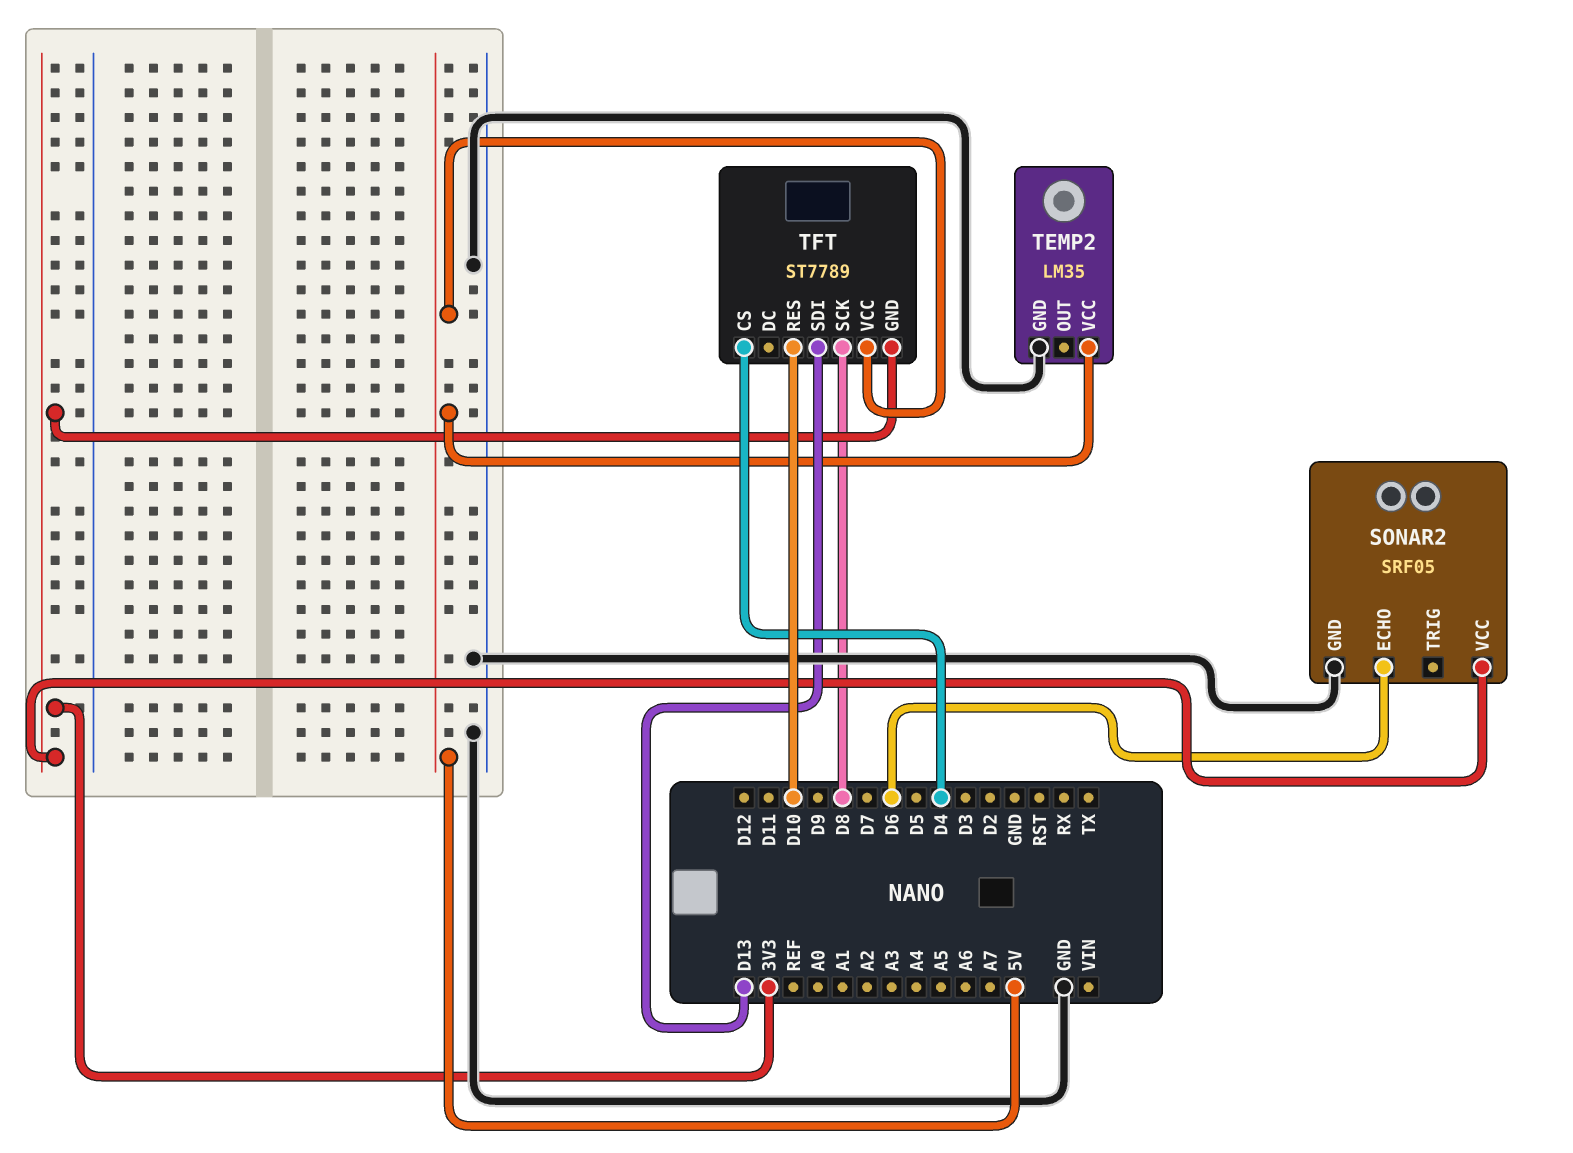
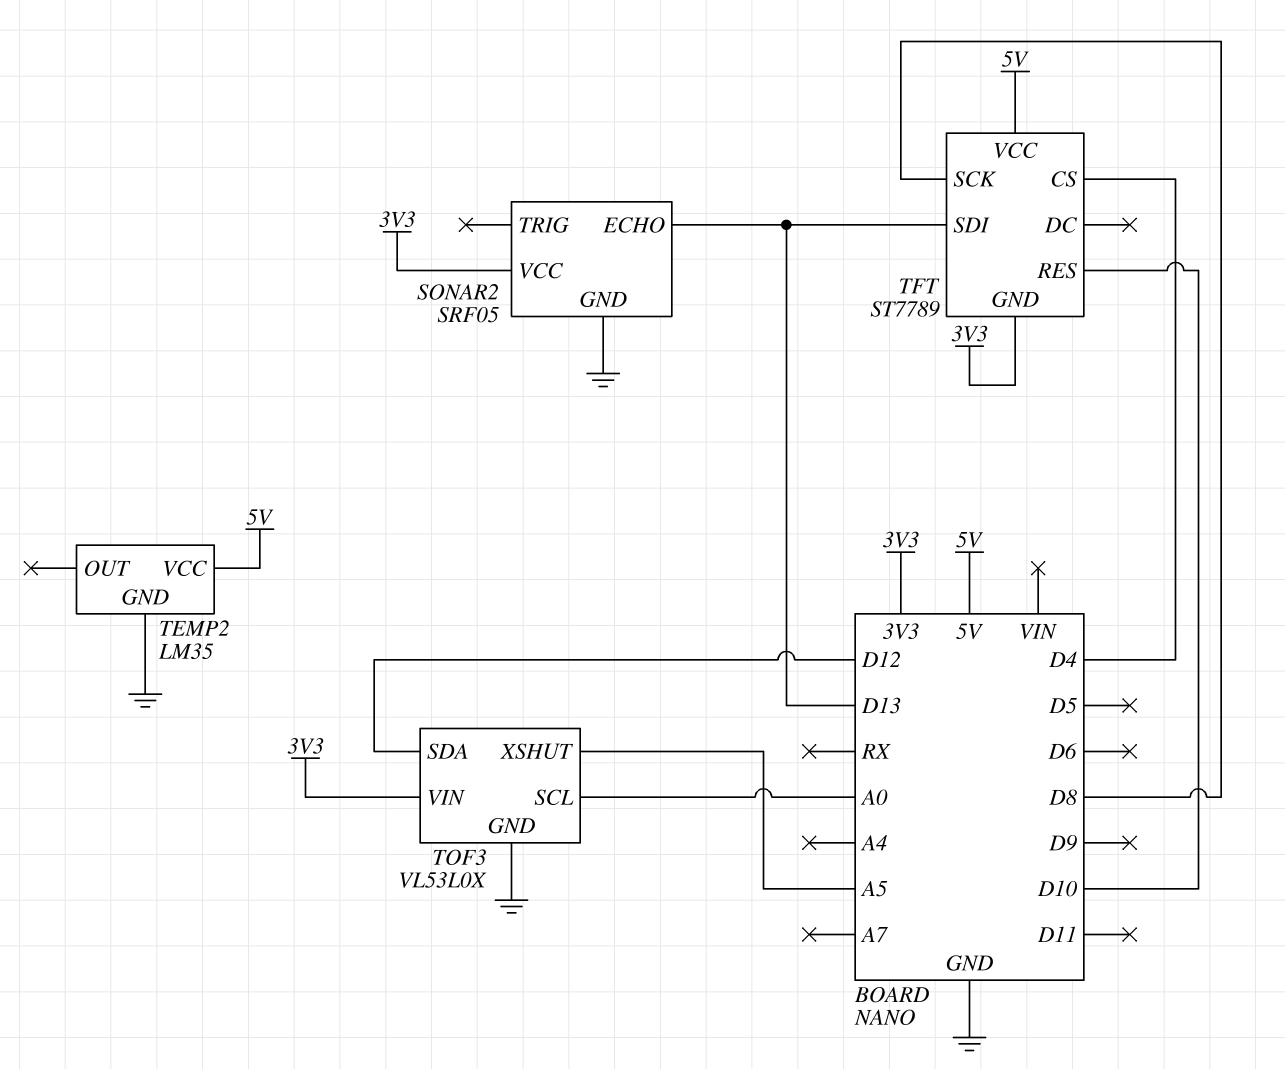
SONAR2 pin ECHO: D6 -> D13
TOF3: none -> VL53L0X
TOF3 pin GND: none -> GND
TOF3 pin SCL: none -> A0
TOF3 pin SDA: none -> D12
TOF3 pin VIN: none -> 3V3
TOF3 pin XSHUT: none -> A5

